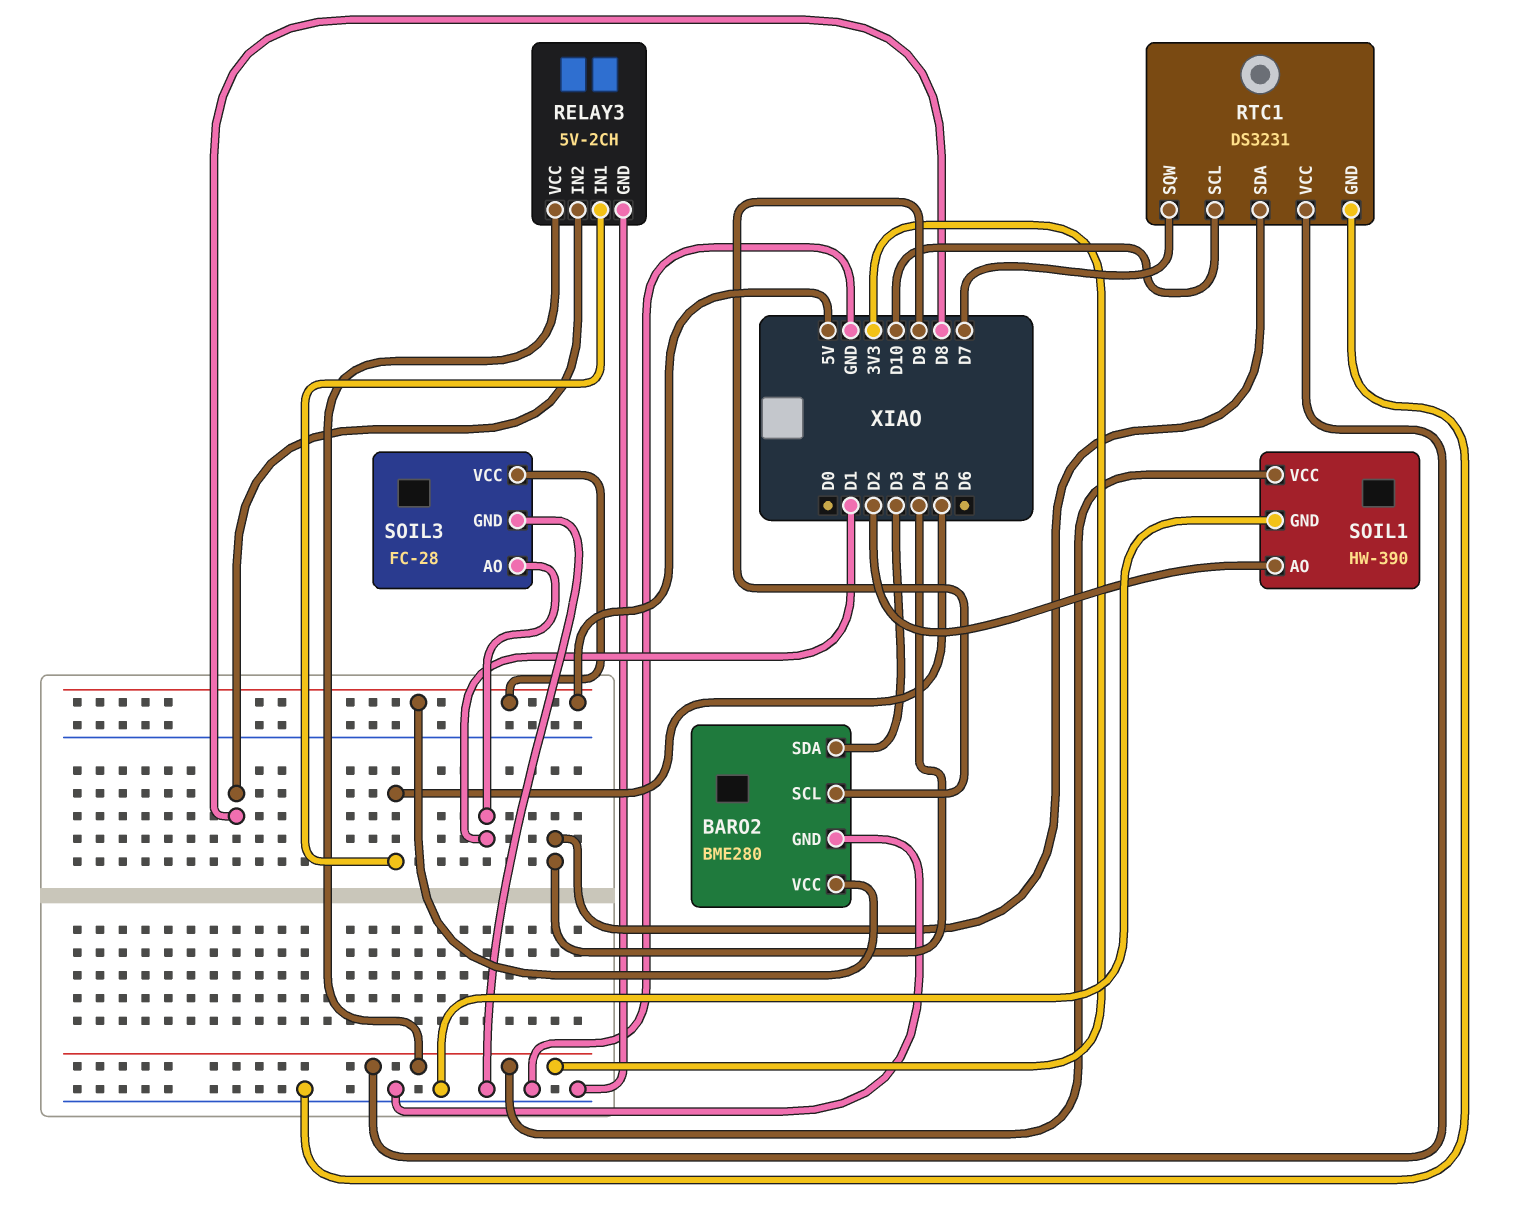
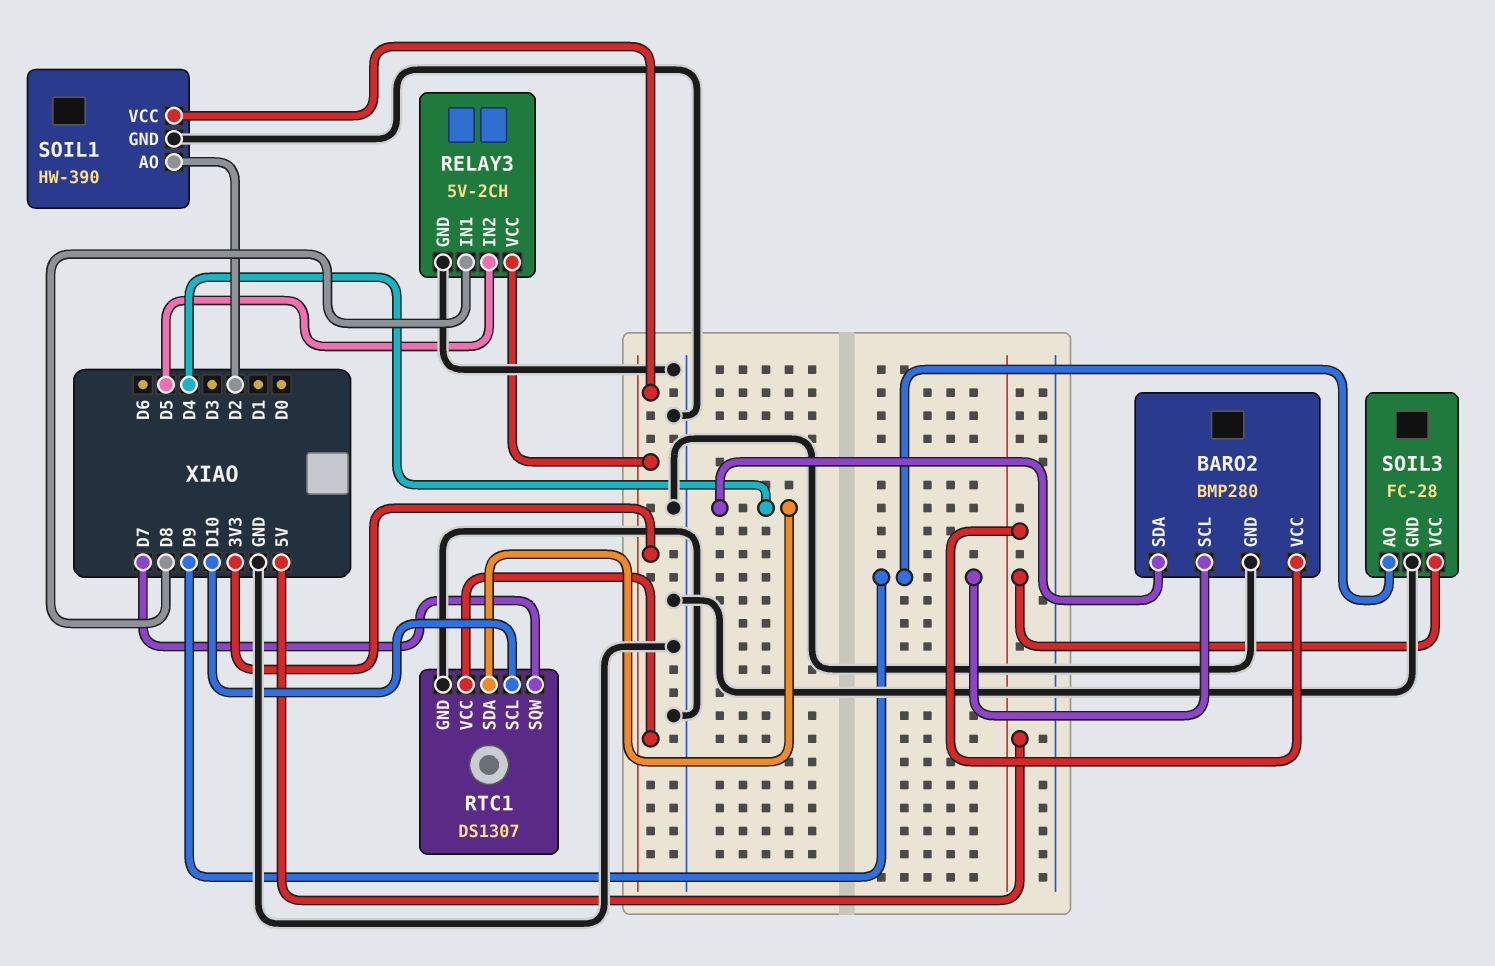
BARO2: BME280 -> BMP280
BARO2 pin SDA: D3 -> D4
RELAY3 pin IN1: D5 -> D8
RELAY3 pin IN2: D8 -> D5
RTC1: DS3231 -> DS1307
SOIL3 pin AO: D1 -> D9

